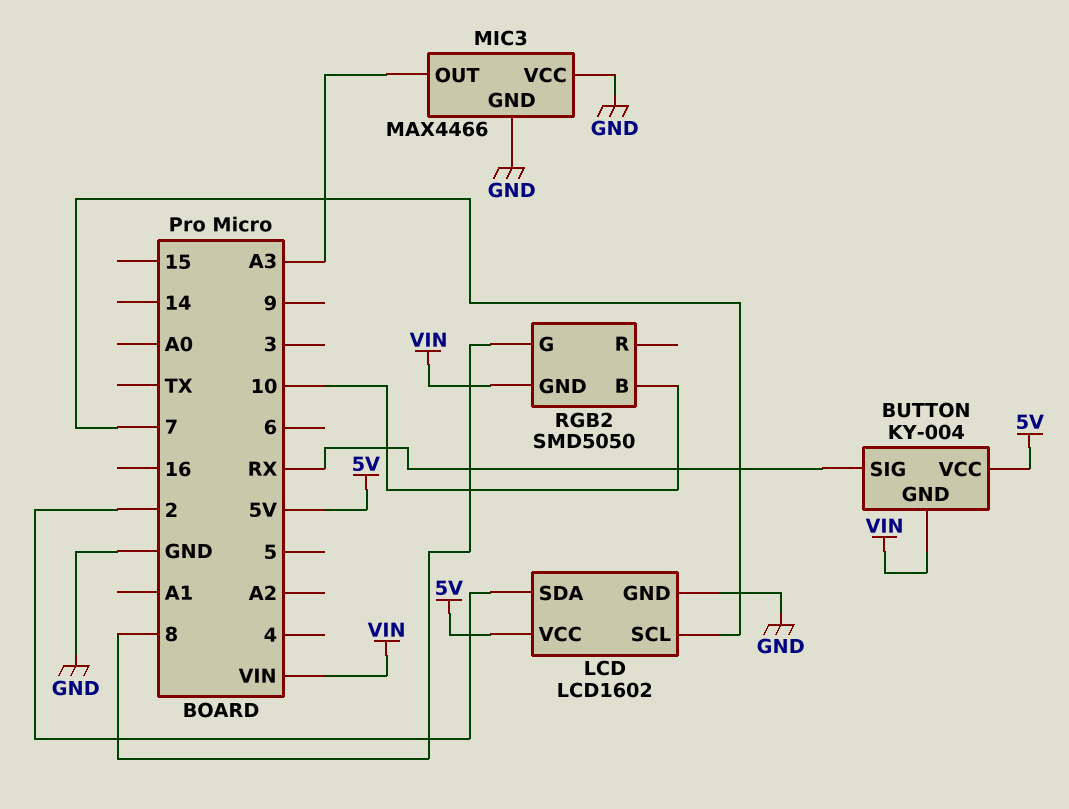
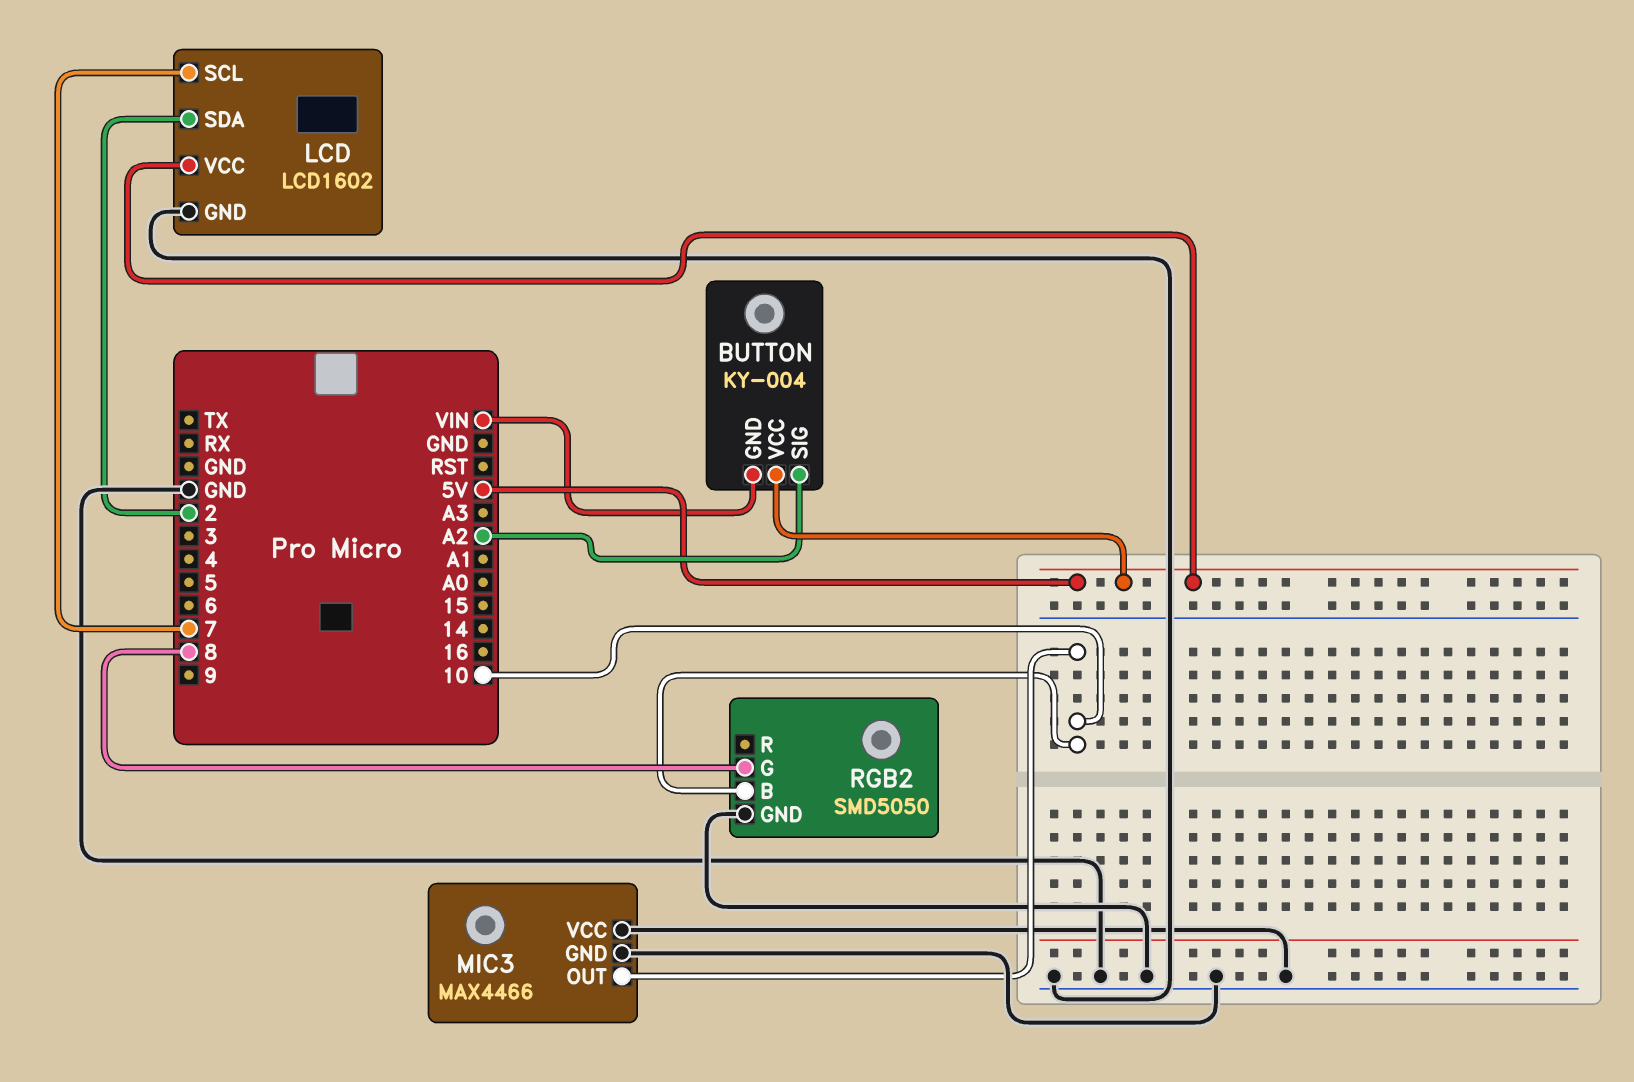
BUTTON pin SIG: RX -> A2
MIC3 pin OUT: A3 -> 10
RGB2 pin GND: VIN -> GND

